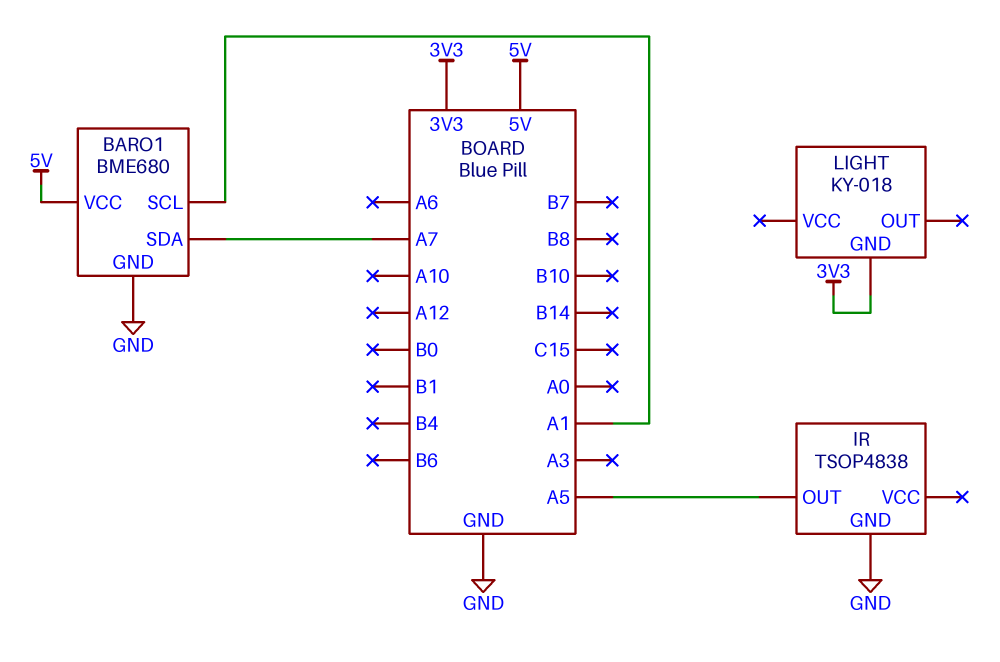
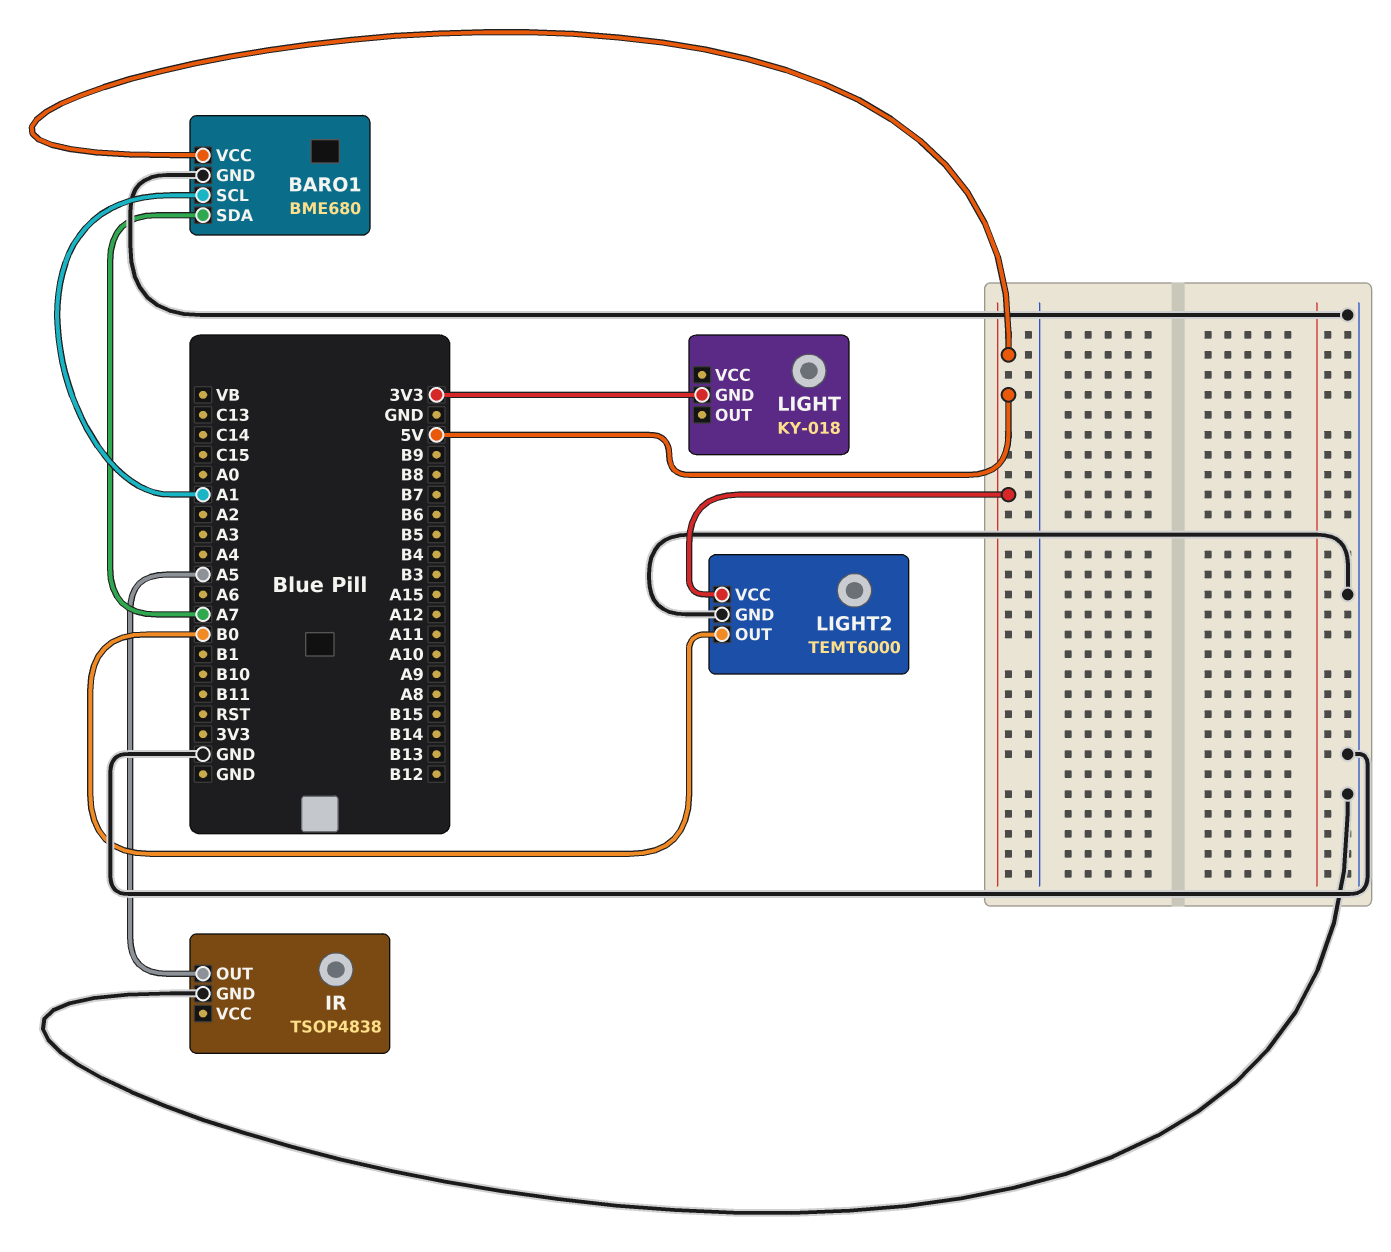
LIGHT2: none -> TEMT6000
LIGHT2 pin GND: none -> GND
LIGHT2 pin OUT: none -> B0
LIGHT2 pin VCC: none -> 5V

